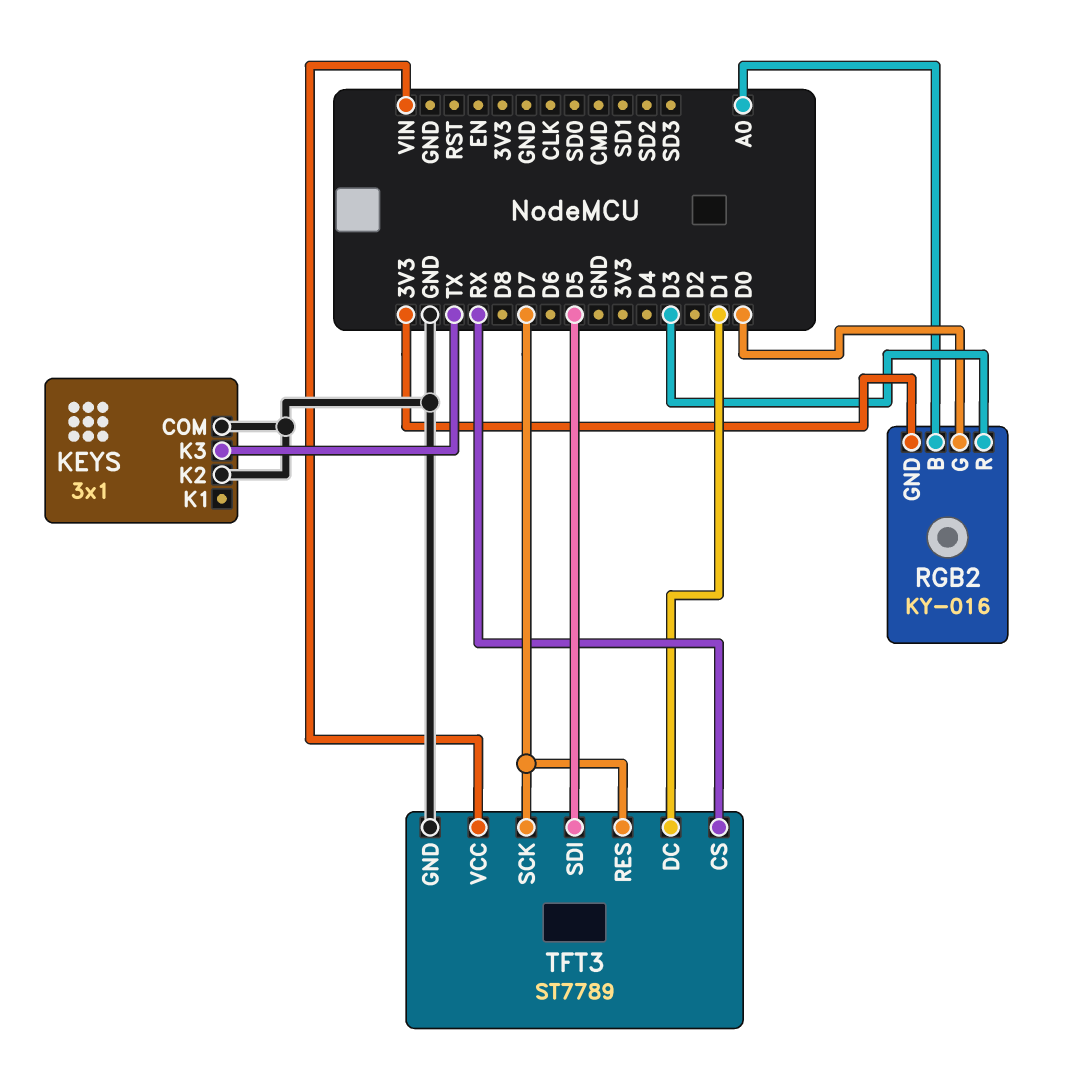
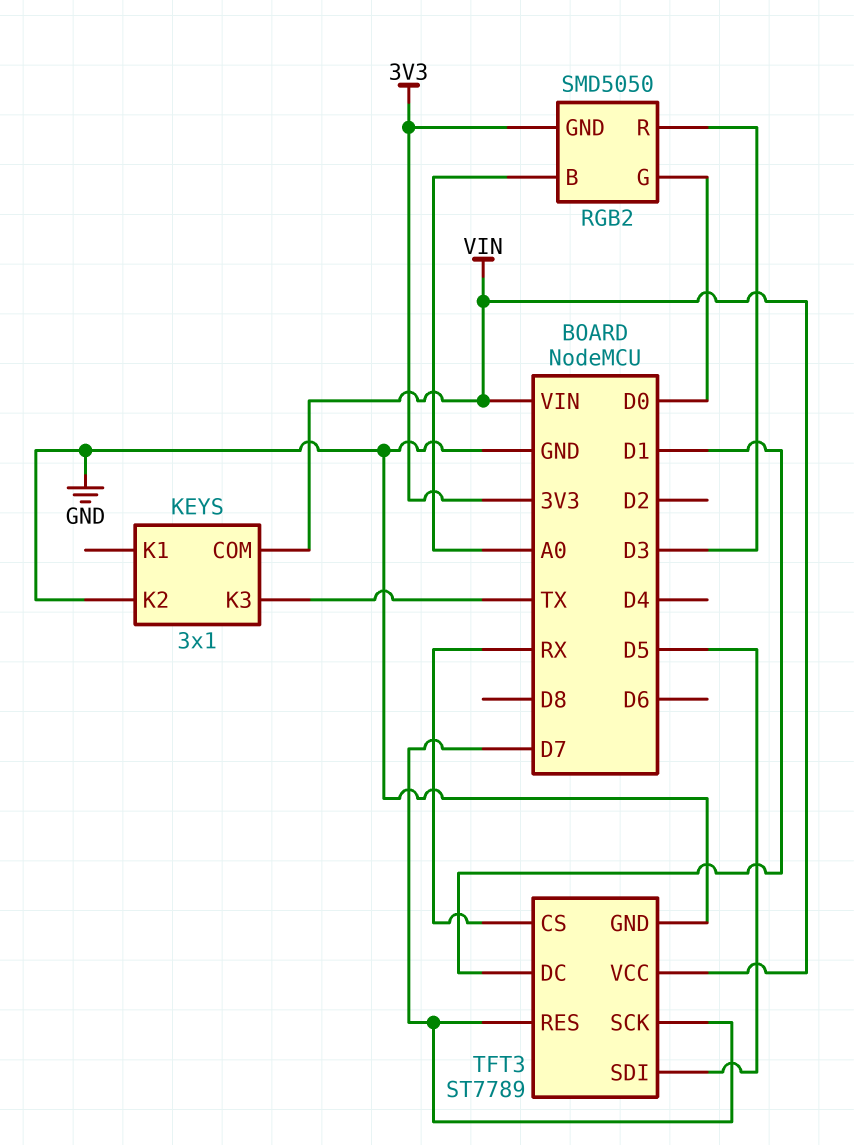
KEYS pin COM: GND -> VIN
RGB2: KY-016 -> SMD5050

